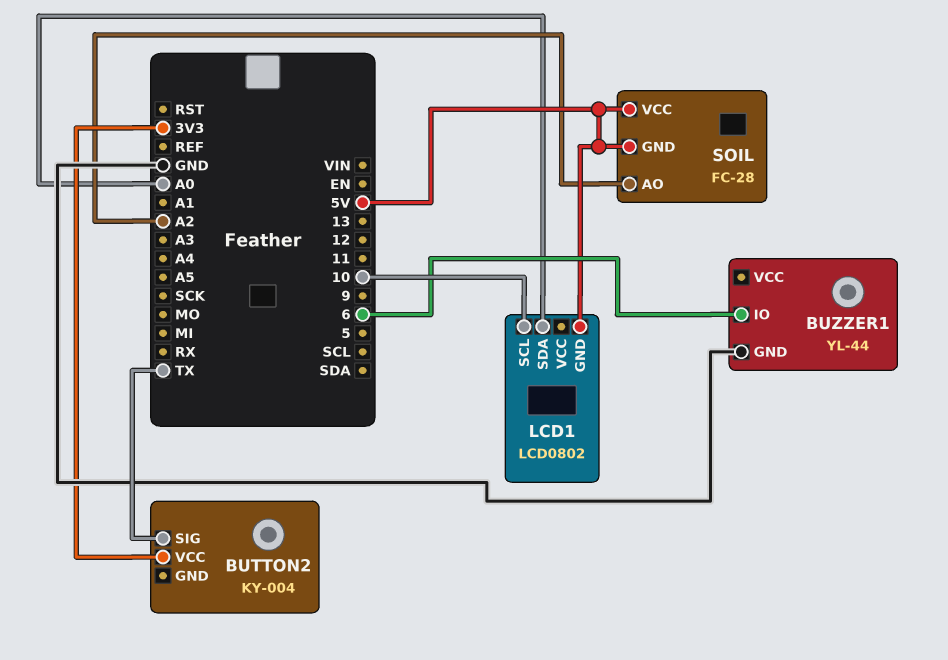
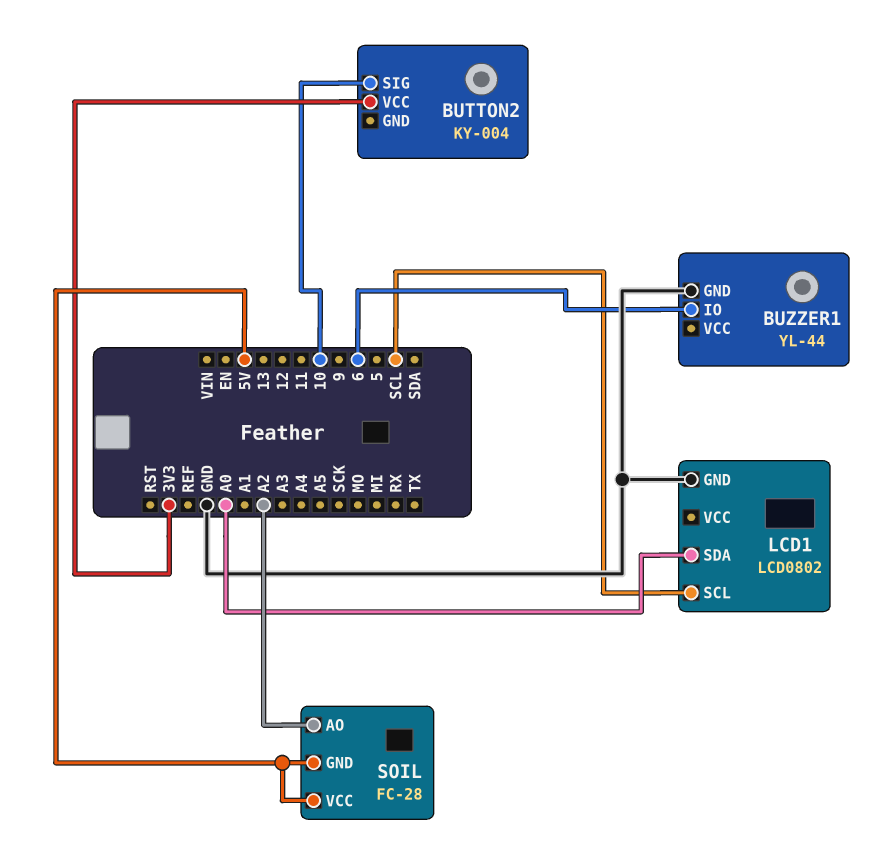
BUTTON2 pin SIG: TX -> 10
LCD1 pin GND: 5V -> GND
LCD1 pin SCL: 10 -> SCL

